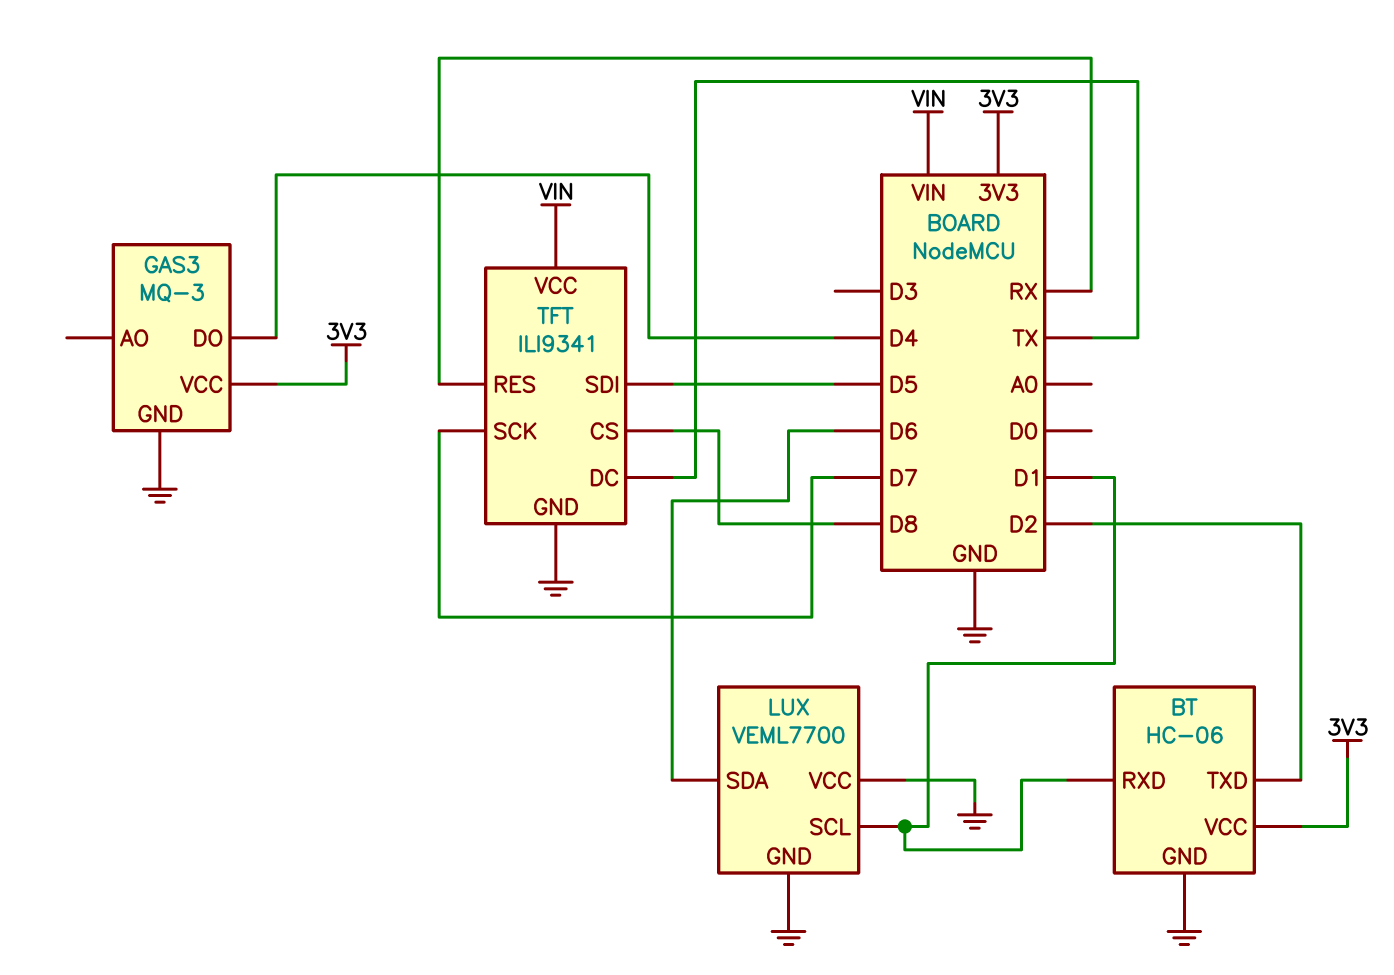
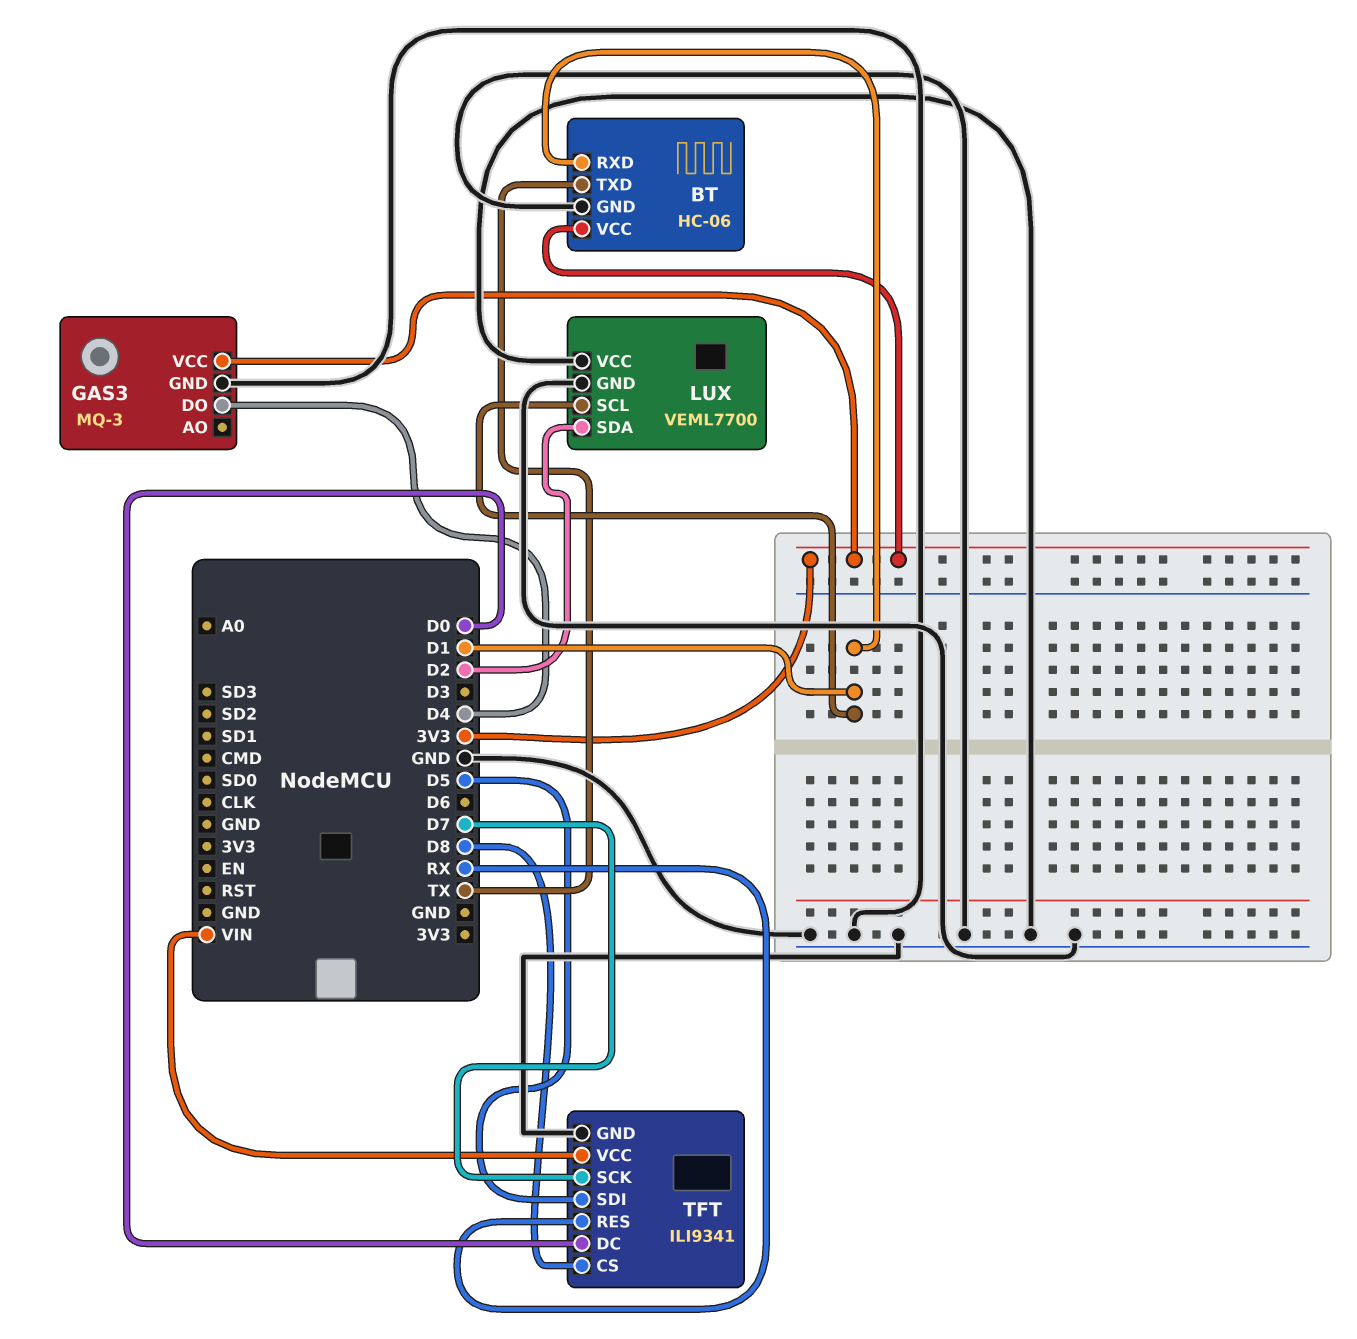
BT pin TXD: D2 -> TX
LUX pin SDA: D6 -> D2
TFT pin DC: TX -> D0

